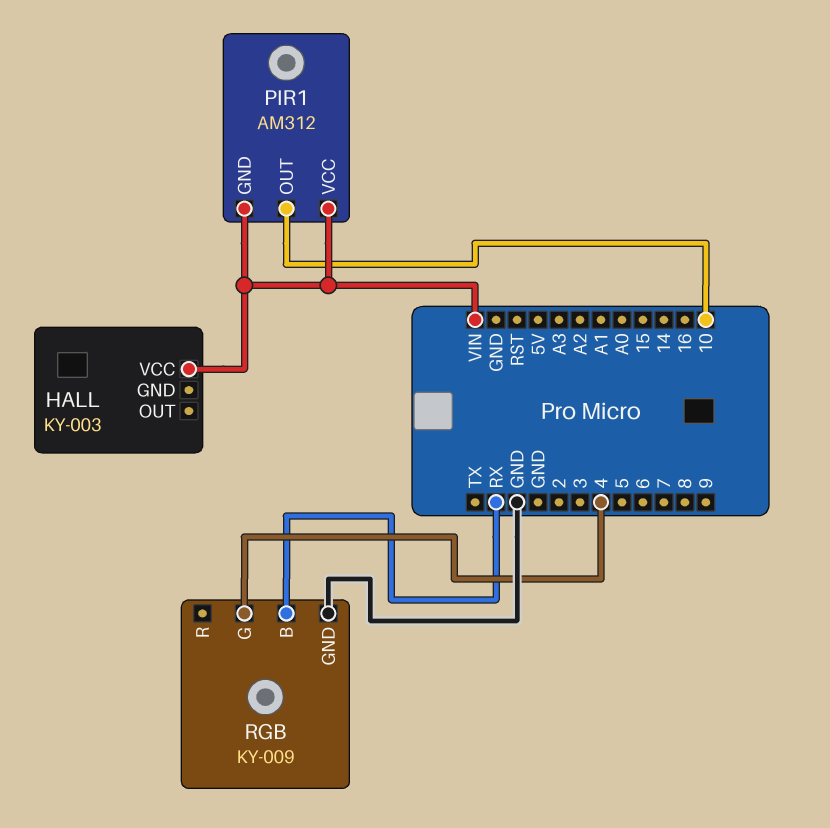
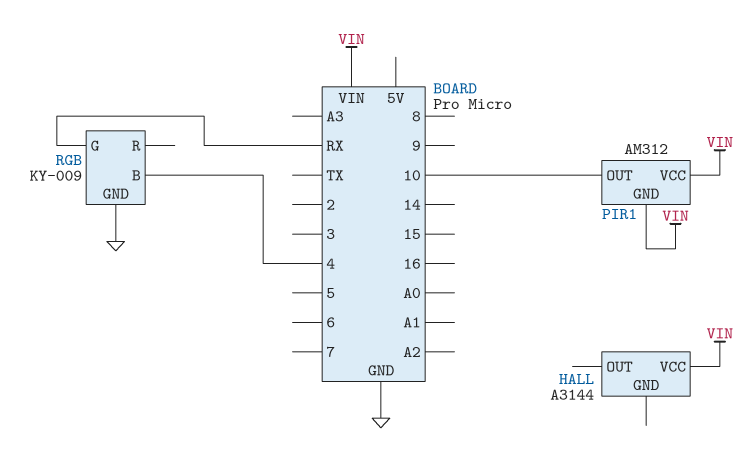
HALL: KY-003 -> A3144
RGB pin B: RX -> 4
RGB pin G: 4 -> RX

